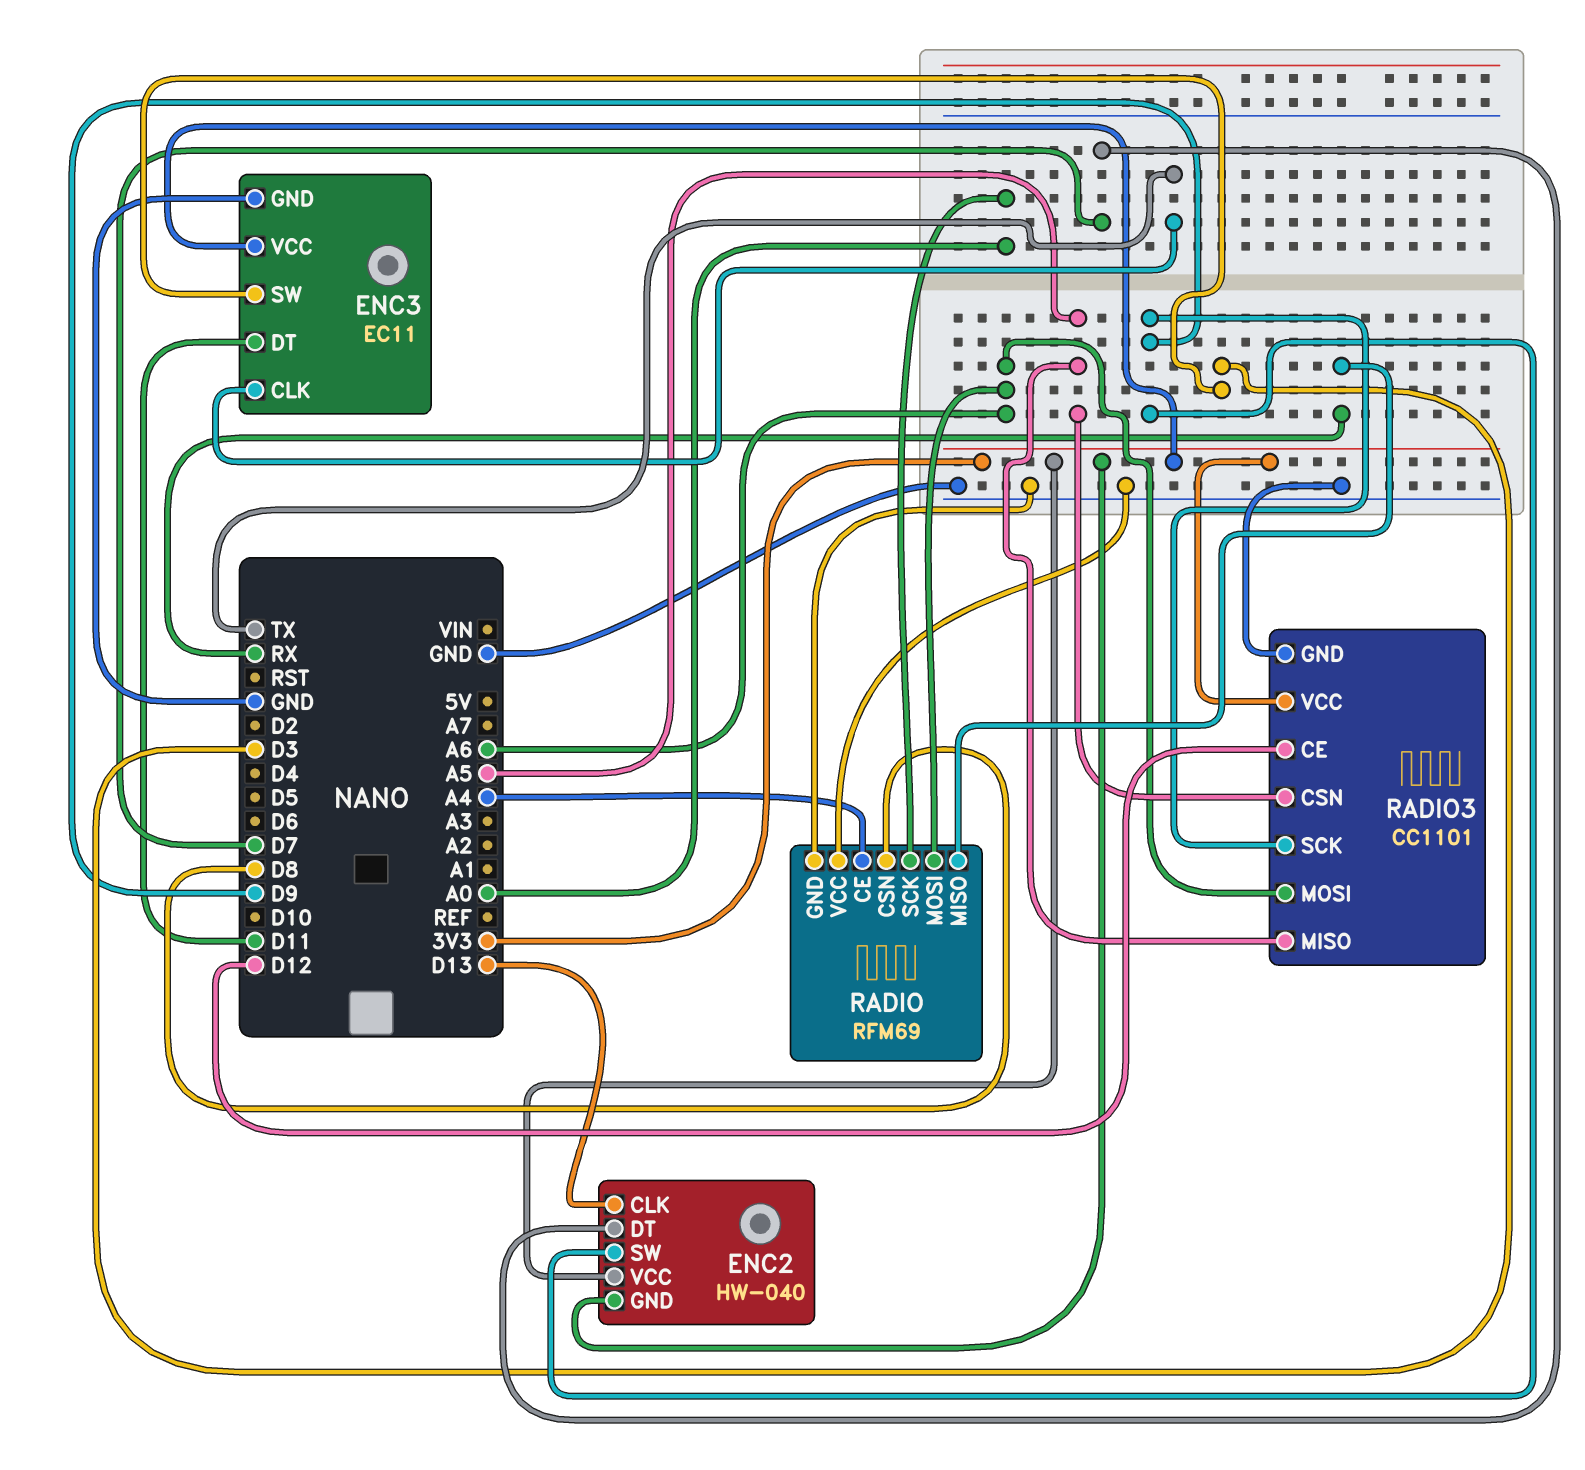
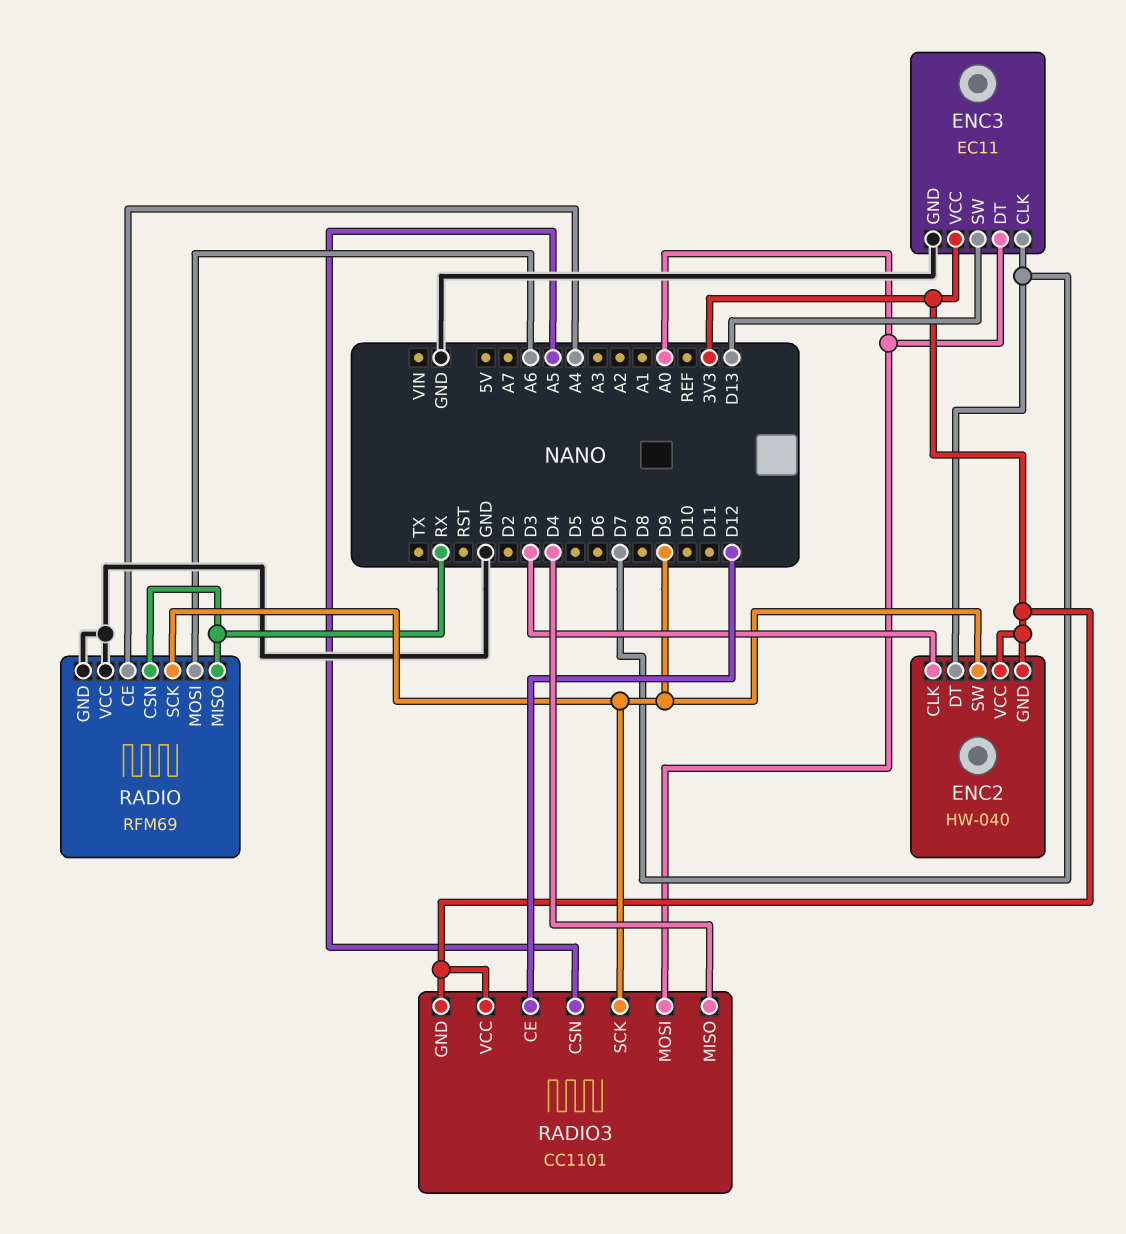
ENC2 pin CLK: D13 -> D3
ENC3 pin CLK: TX -> D7
ENC3 pin DT: D11 -> A0
ENC3 pin SW: D3 -> D13
RADIO pin CSN: D8 -> RX
RADIO pin SCK: A0 -> D9
RADIO3 pin GND: GND -> 3V3
RADIO3 pin MISO: A5 -> D4
RADIO3 pin MOSI: A6 -> A0

